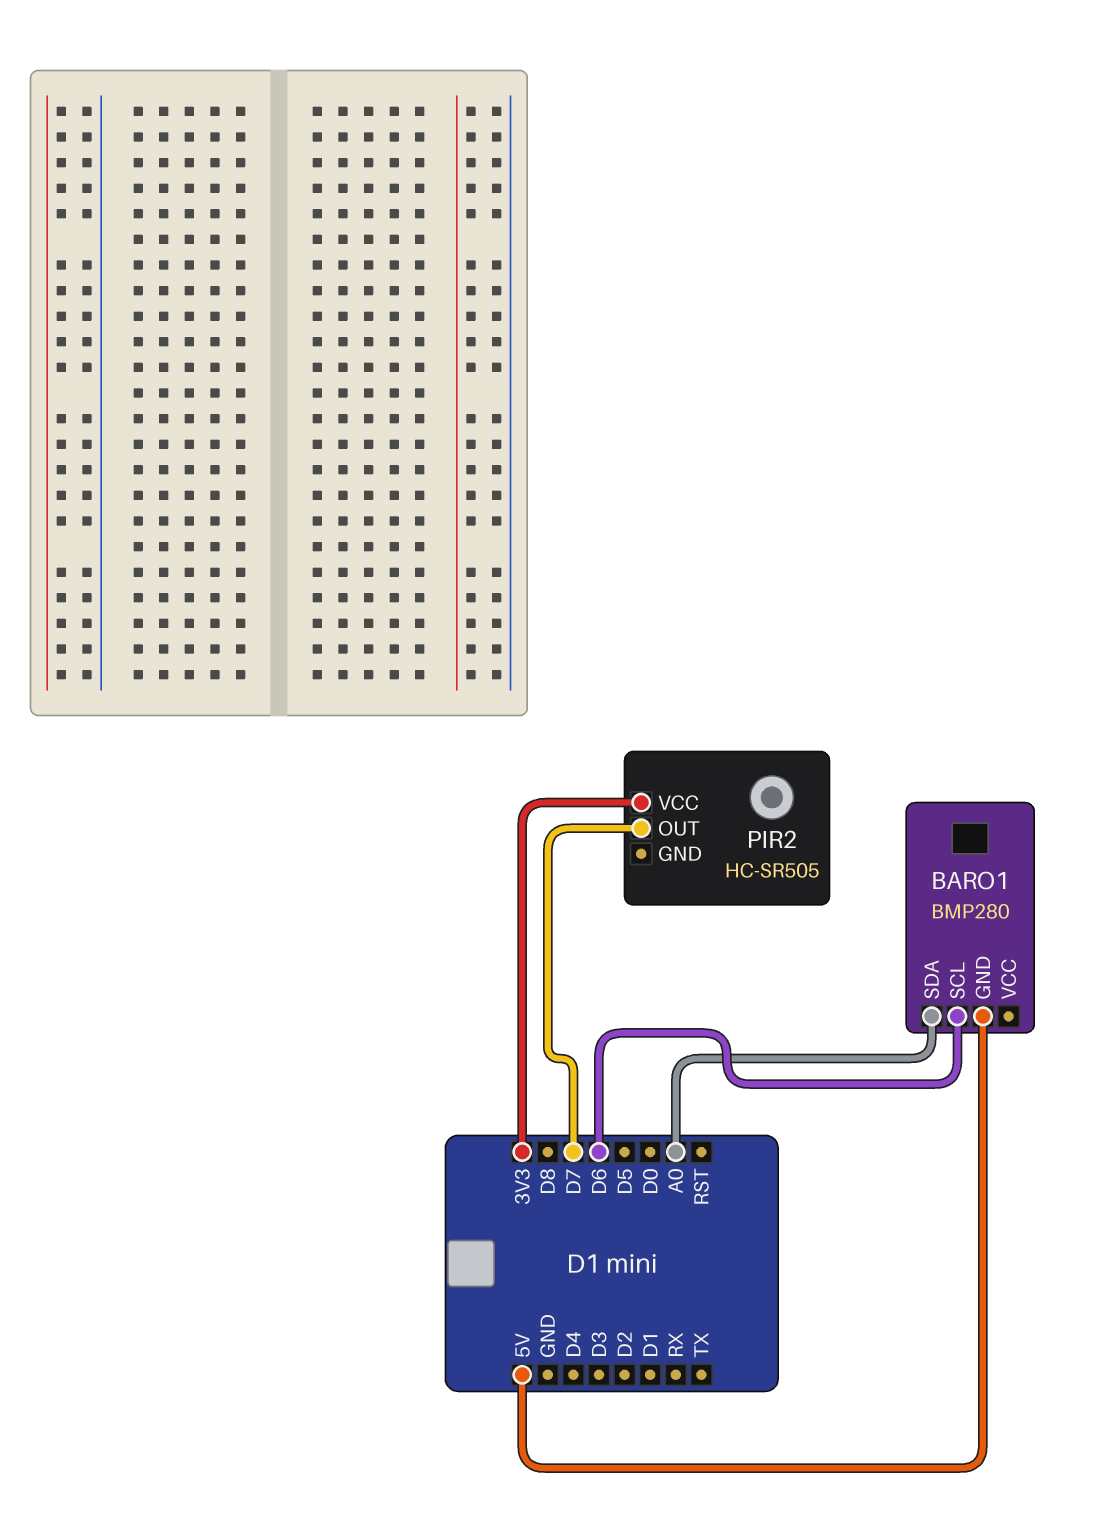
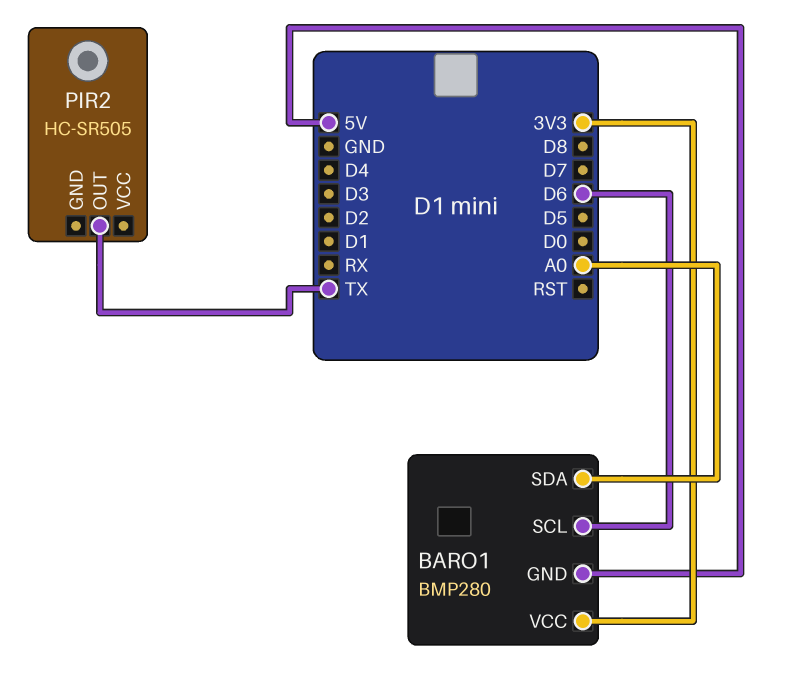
BARO1 pin VCC: none -> 3V3
PIR2 pin OUT: D7 -> TX
PIR2 pin VCC: 3V3 -> none

